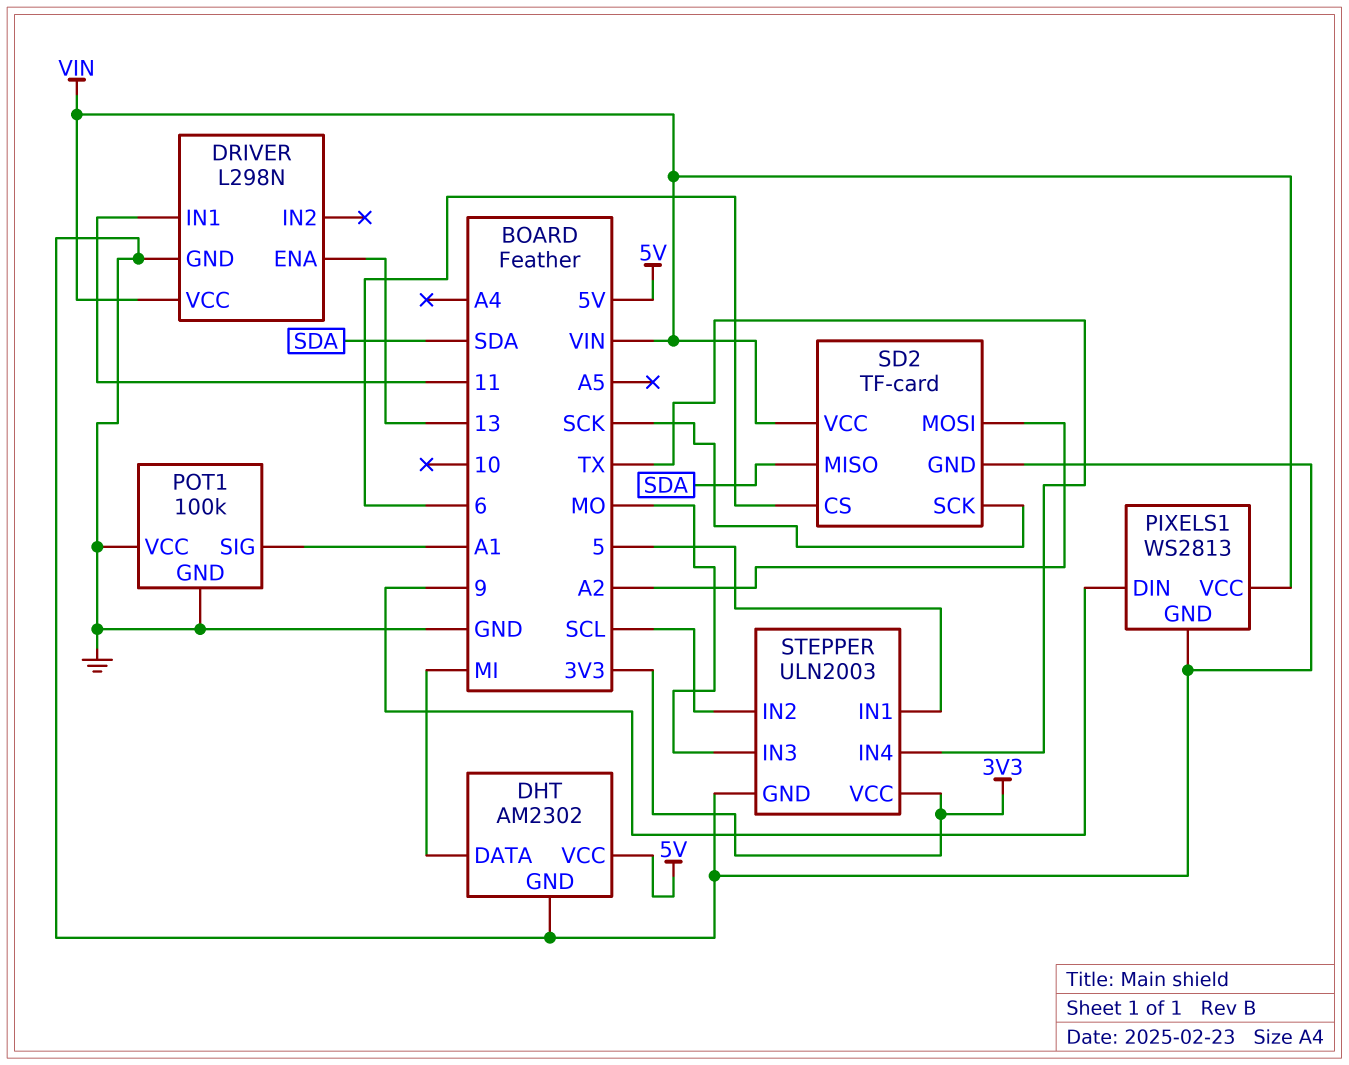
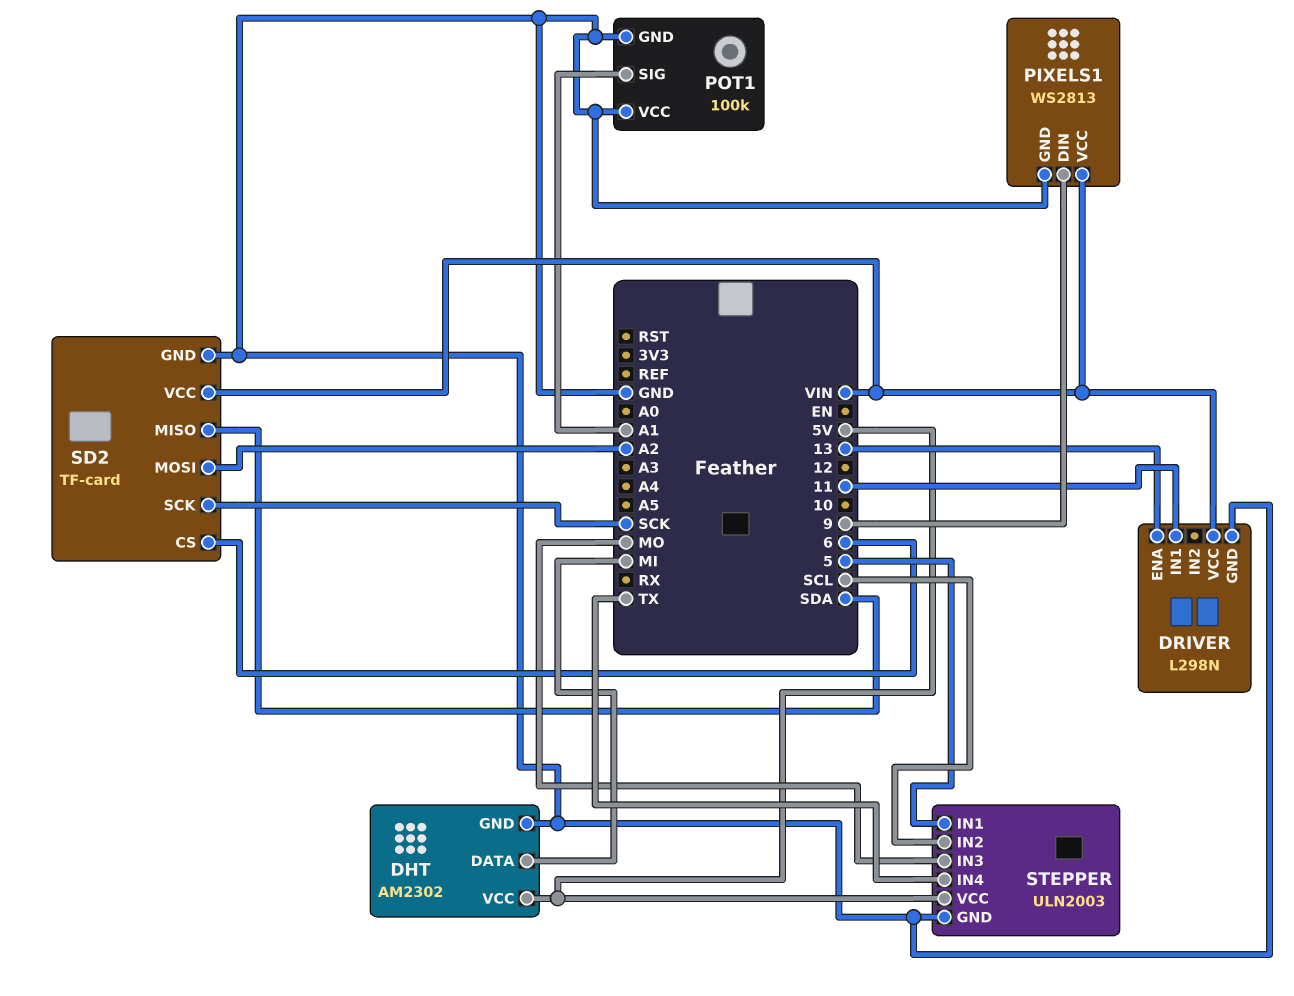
STEPPER pin VCC: 3V3 -> 5V

